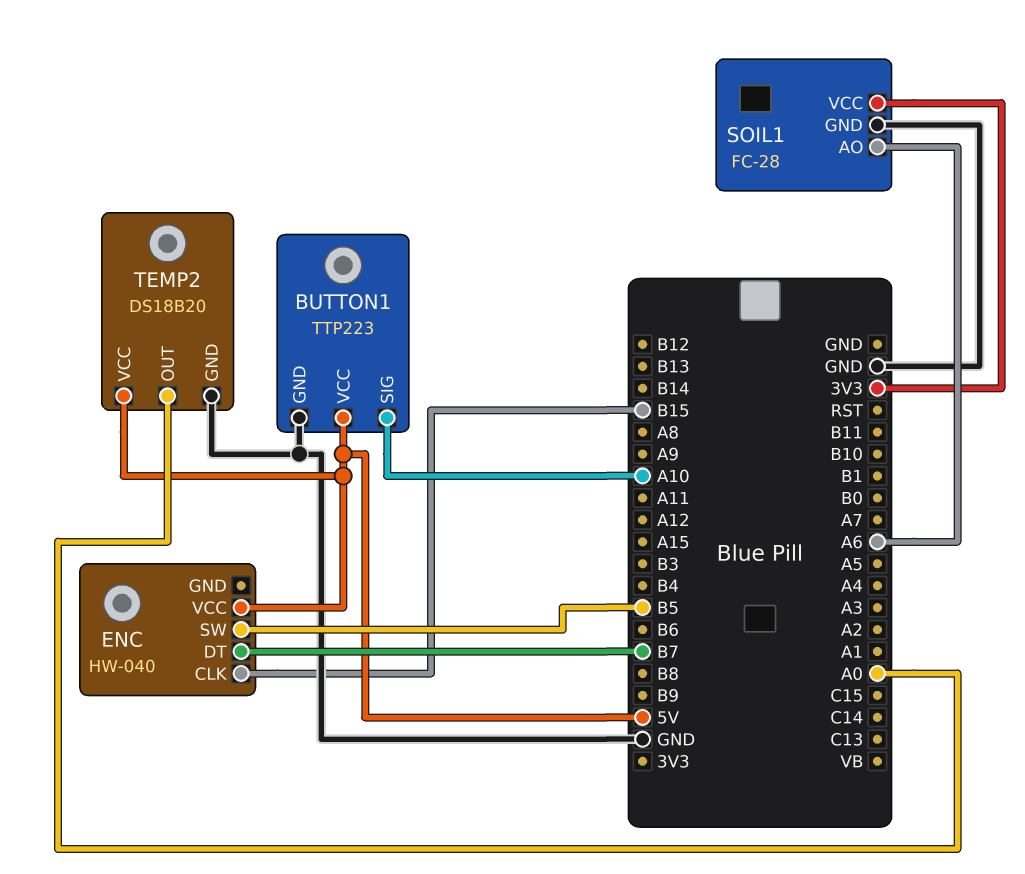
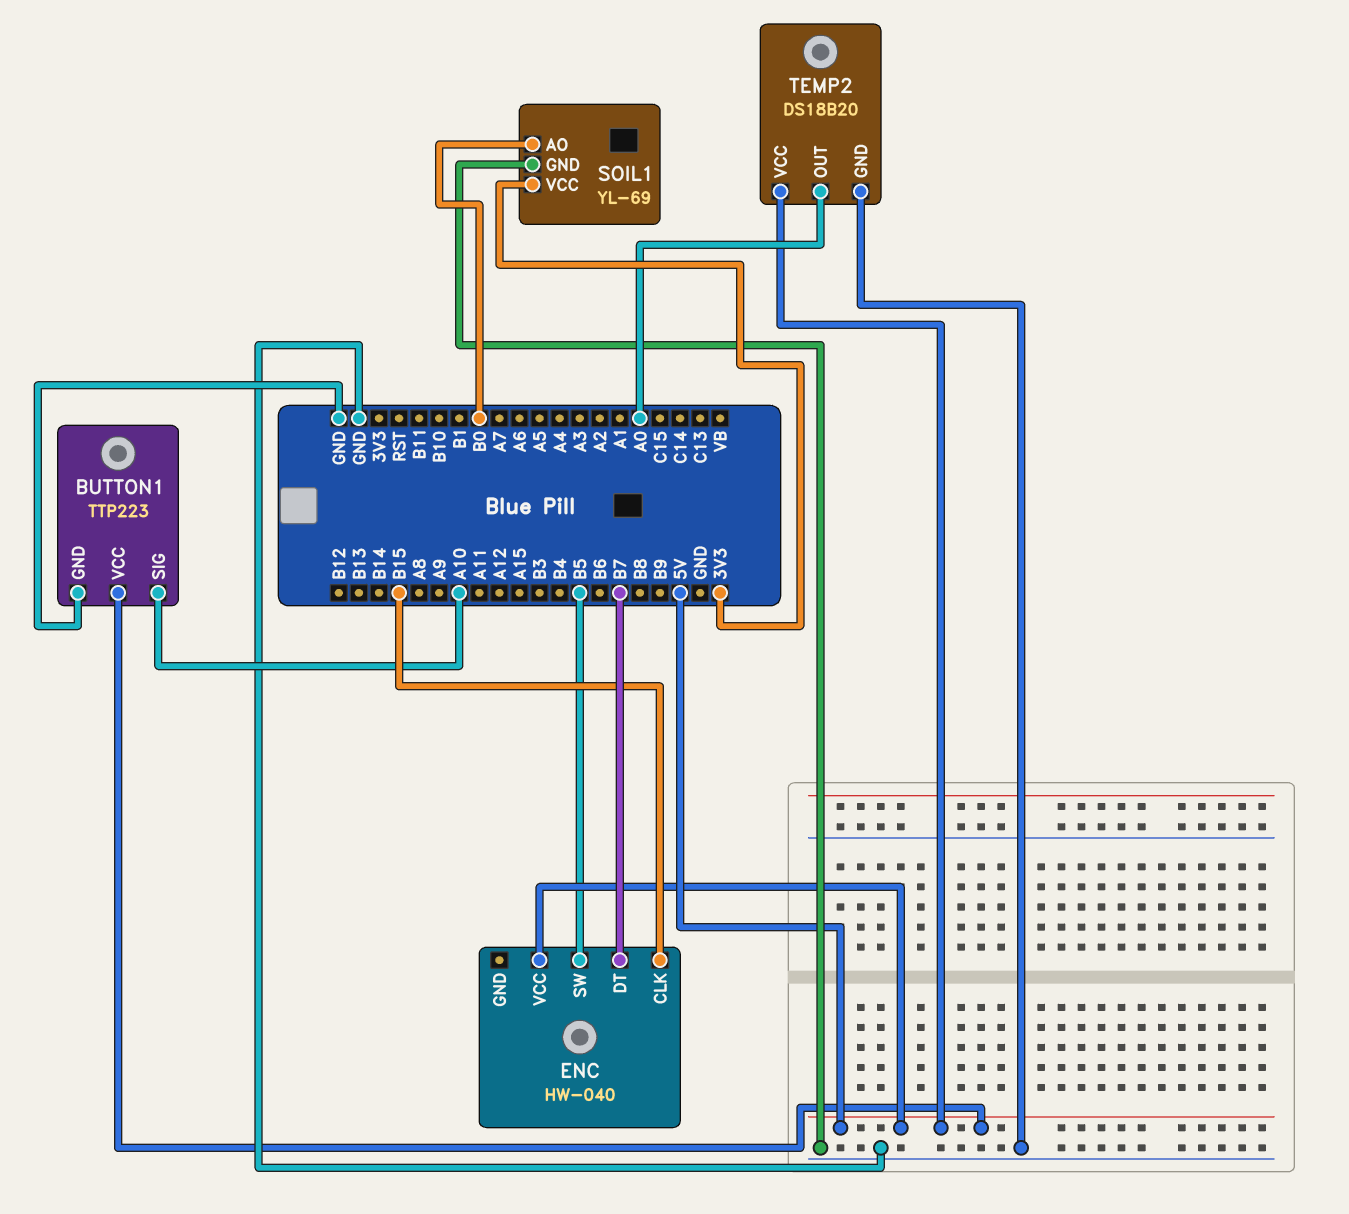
SOIL1: FC-28 -> YL-69
SOIL1 pin AO: A6 -> B0

